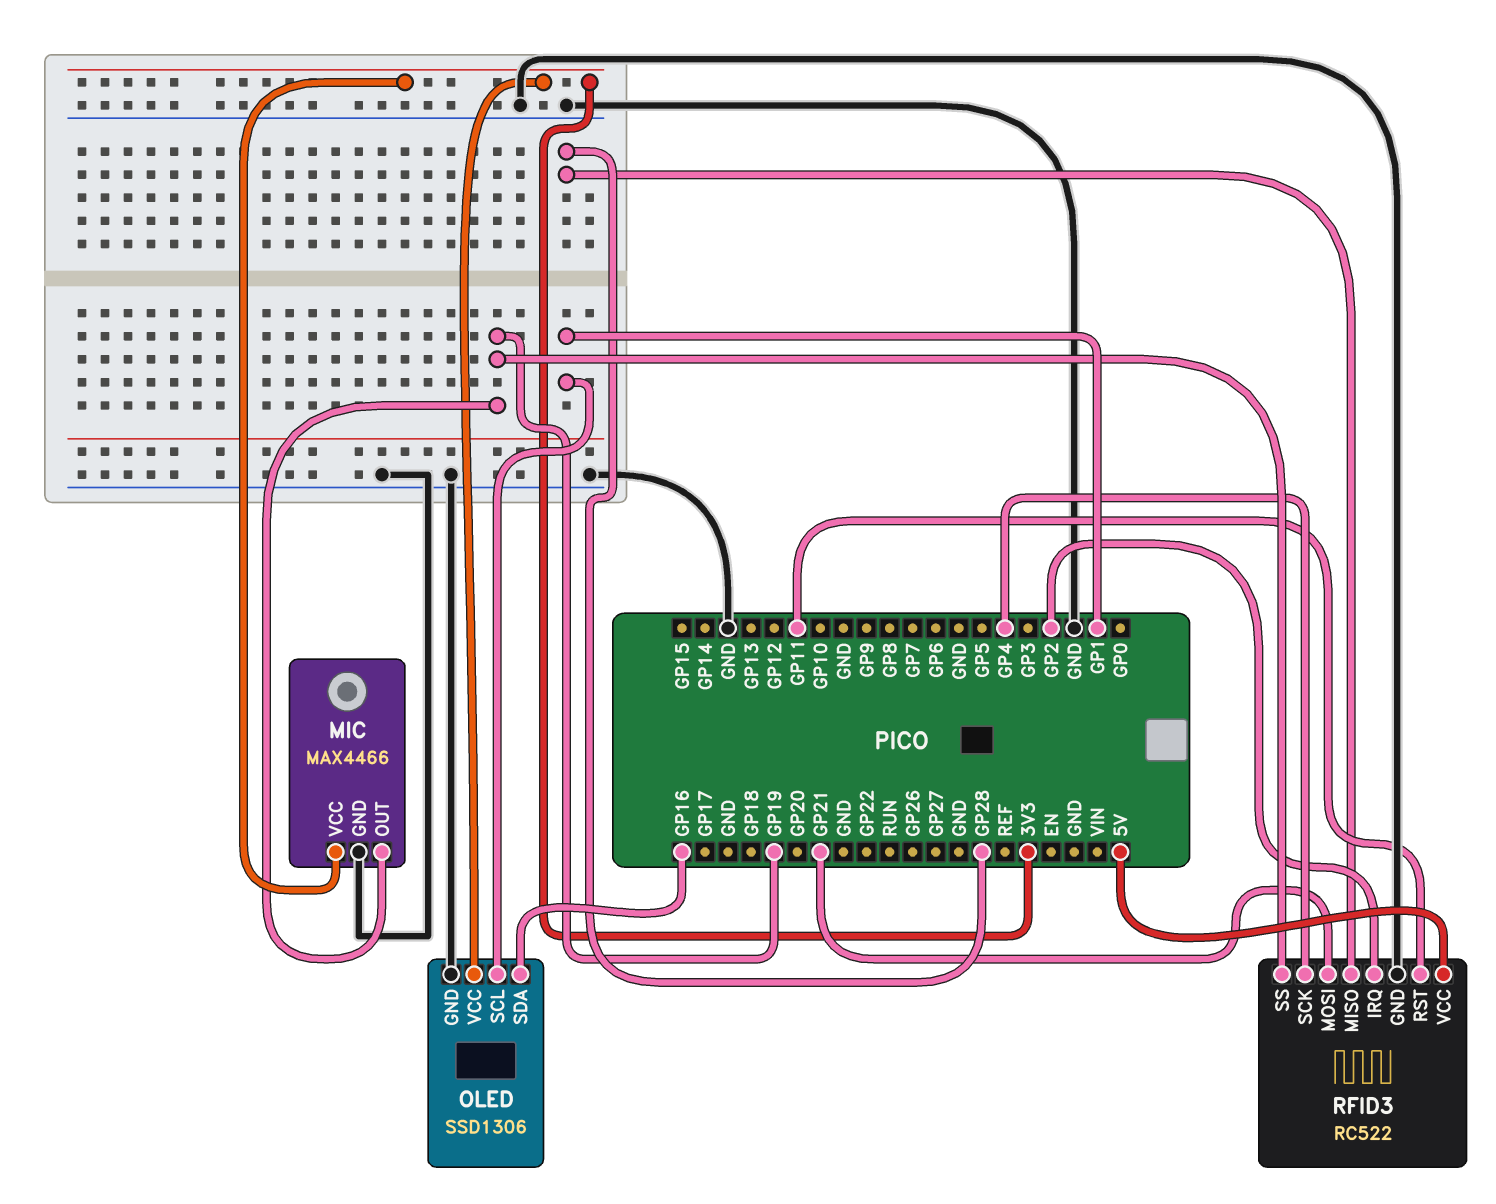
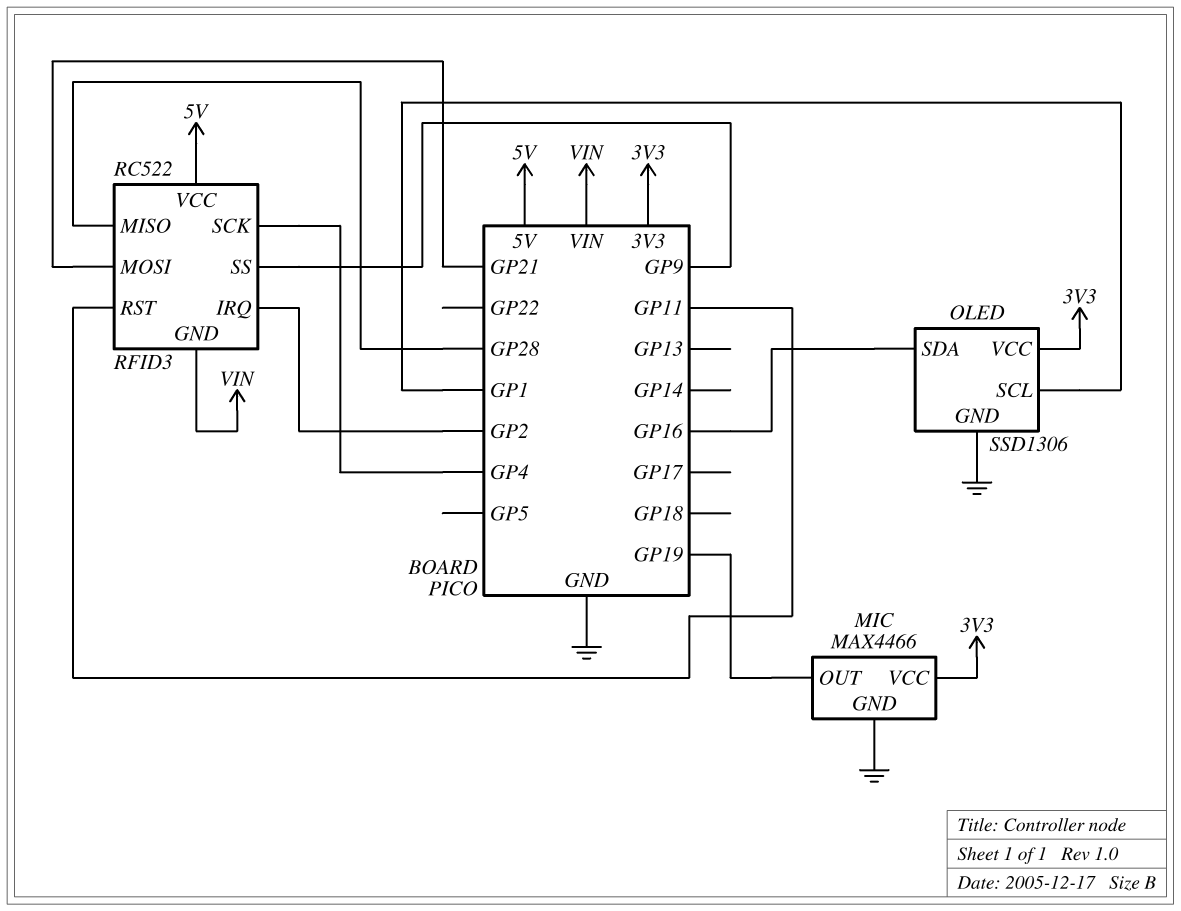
RFID3 pin GND: GND -> VIN
RFID3 pin SS: GP19 -> GP9

